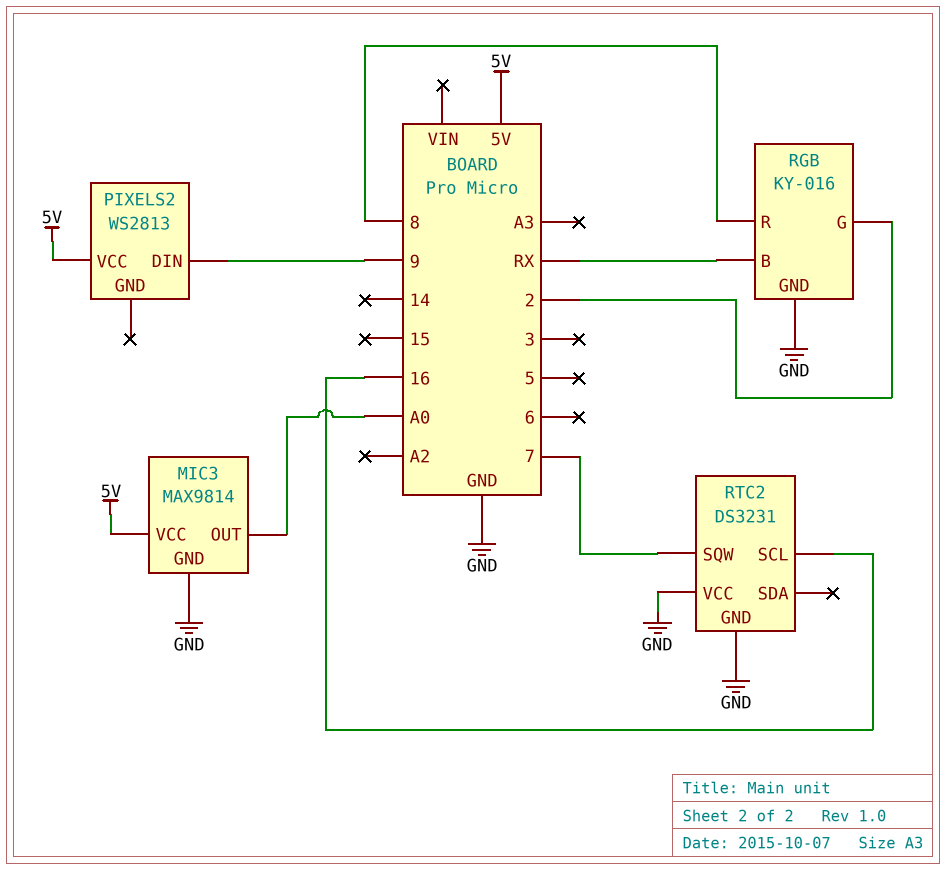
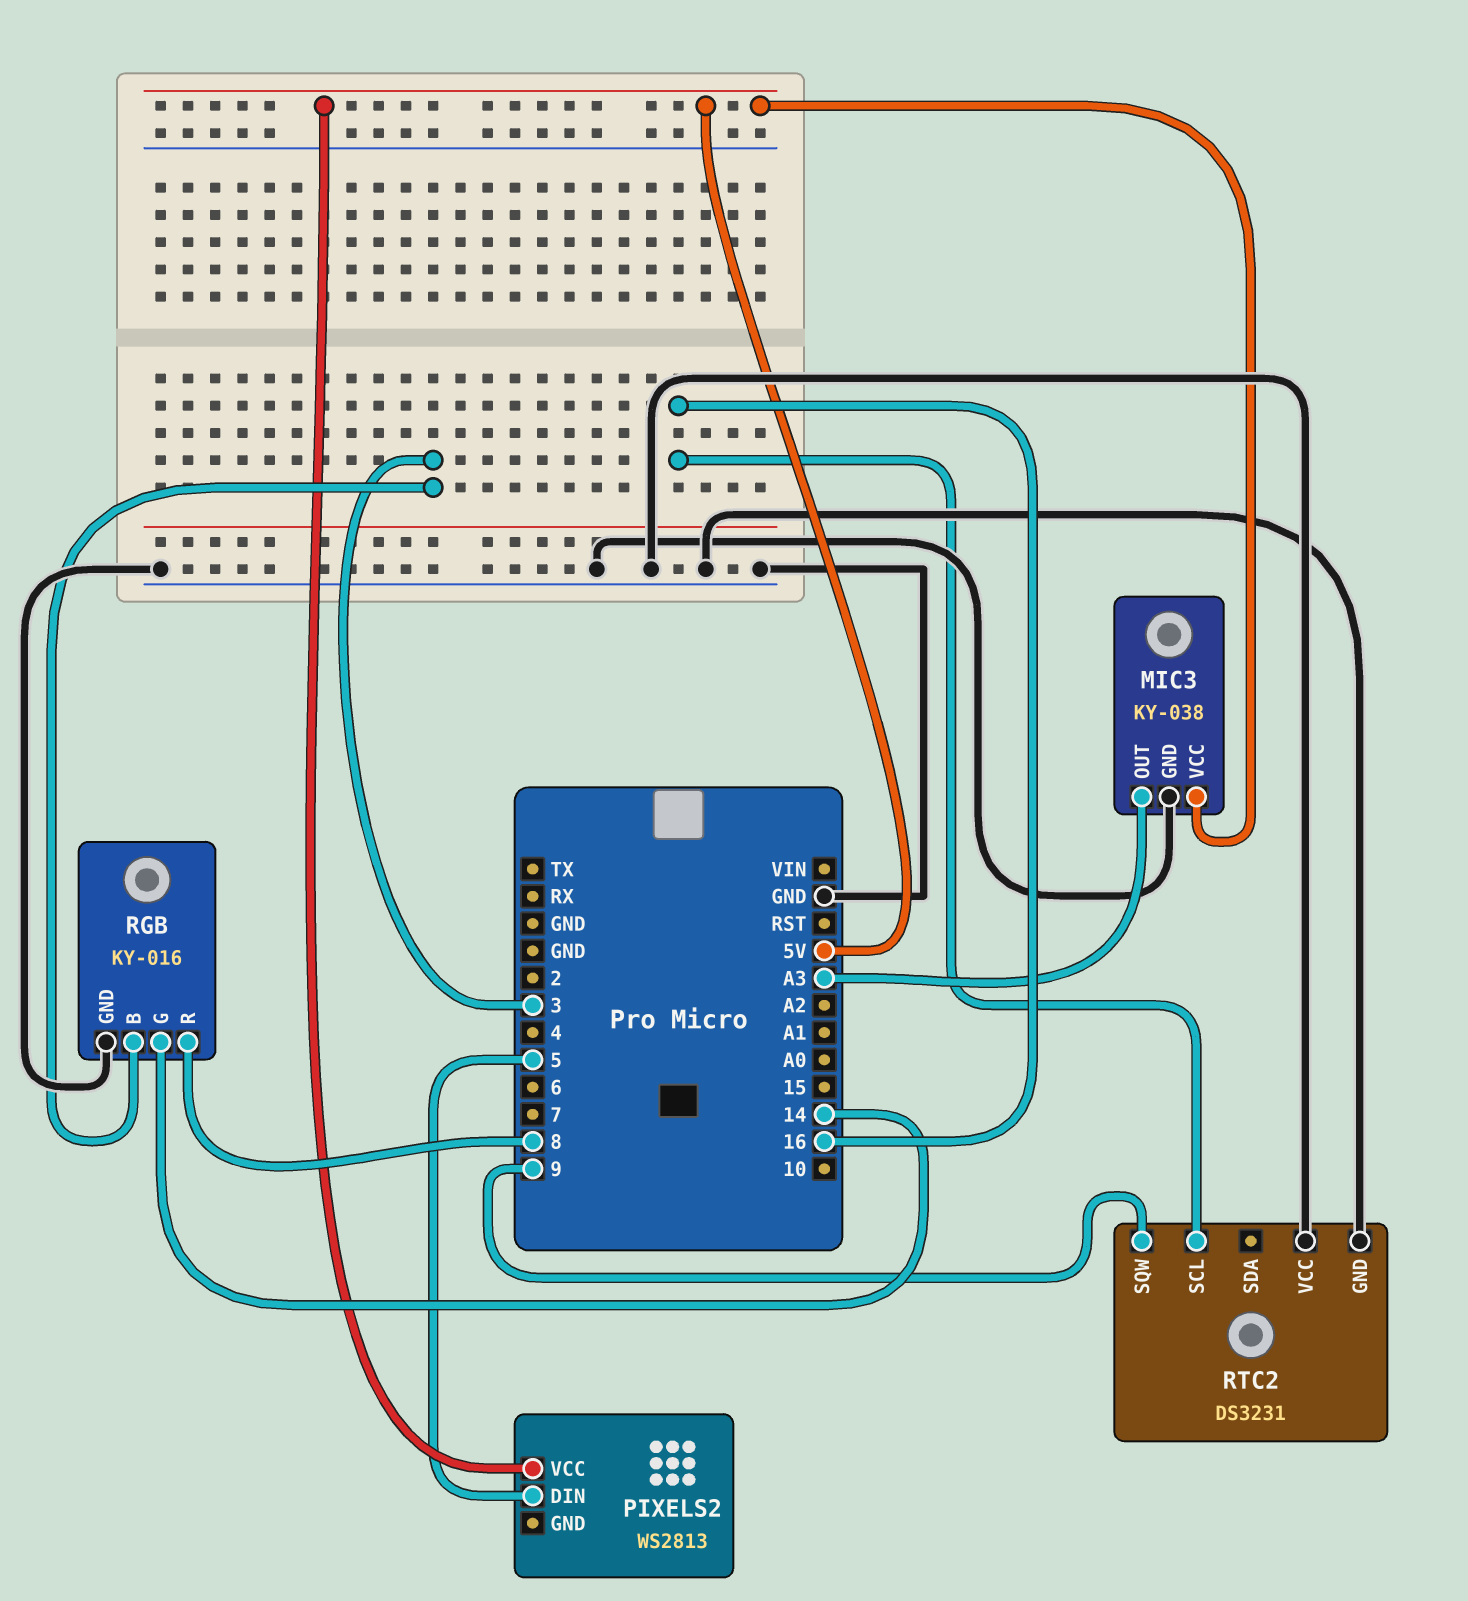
MIC3: MAX9814 -> KY-038
MIC3 pin OUT: A0 -> A3
PIXELS2 pin DIN: 9 -> 5
RGB pin B: RX -> 3
RGB pin G: 2 -> 14
RTC2 pin SQW: 7 -> 9

